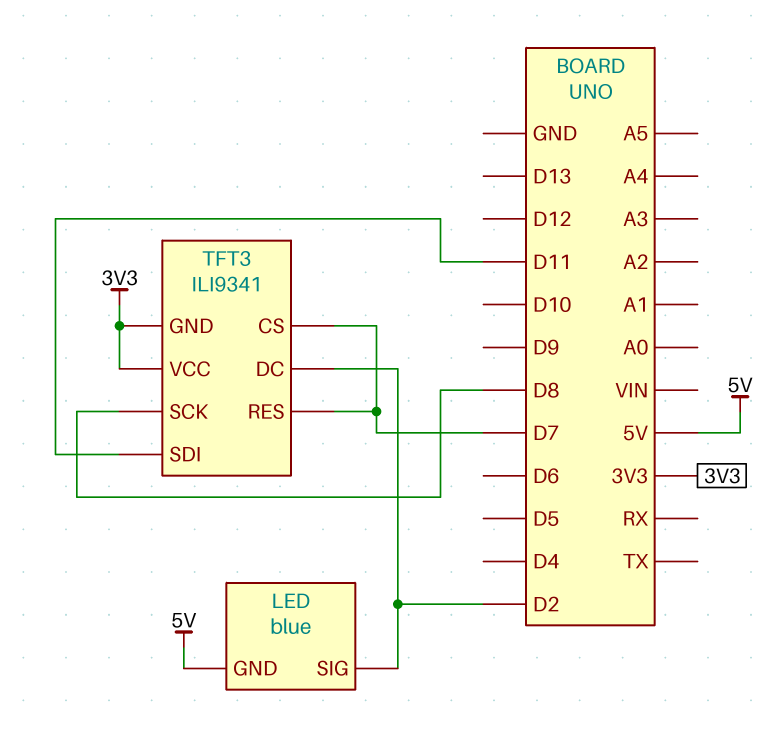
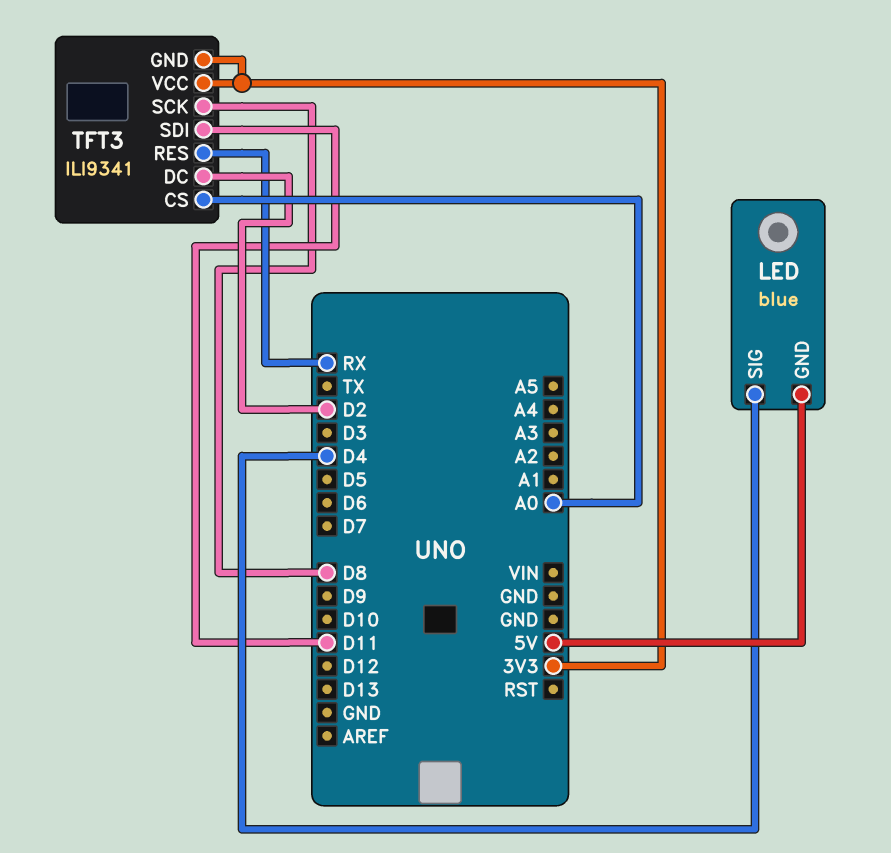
LED pin SIG: D2 -> D4
TFT3 pin CS: D7 -> A0
TFT3 pin RES: D7 -> RX

